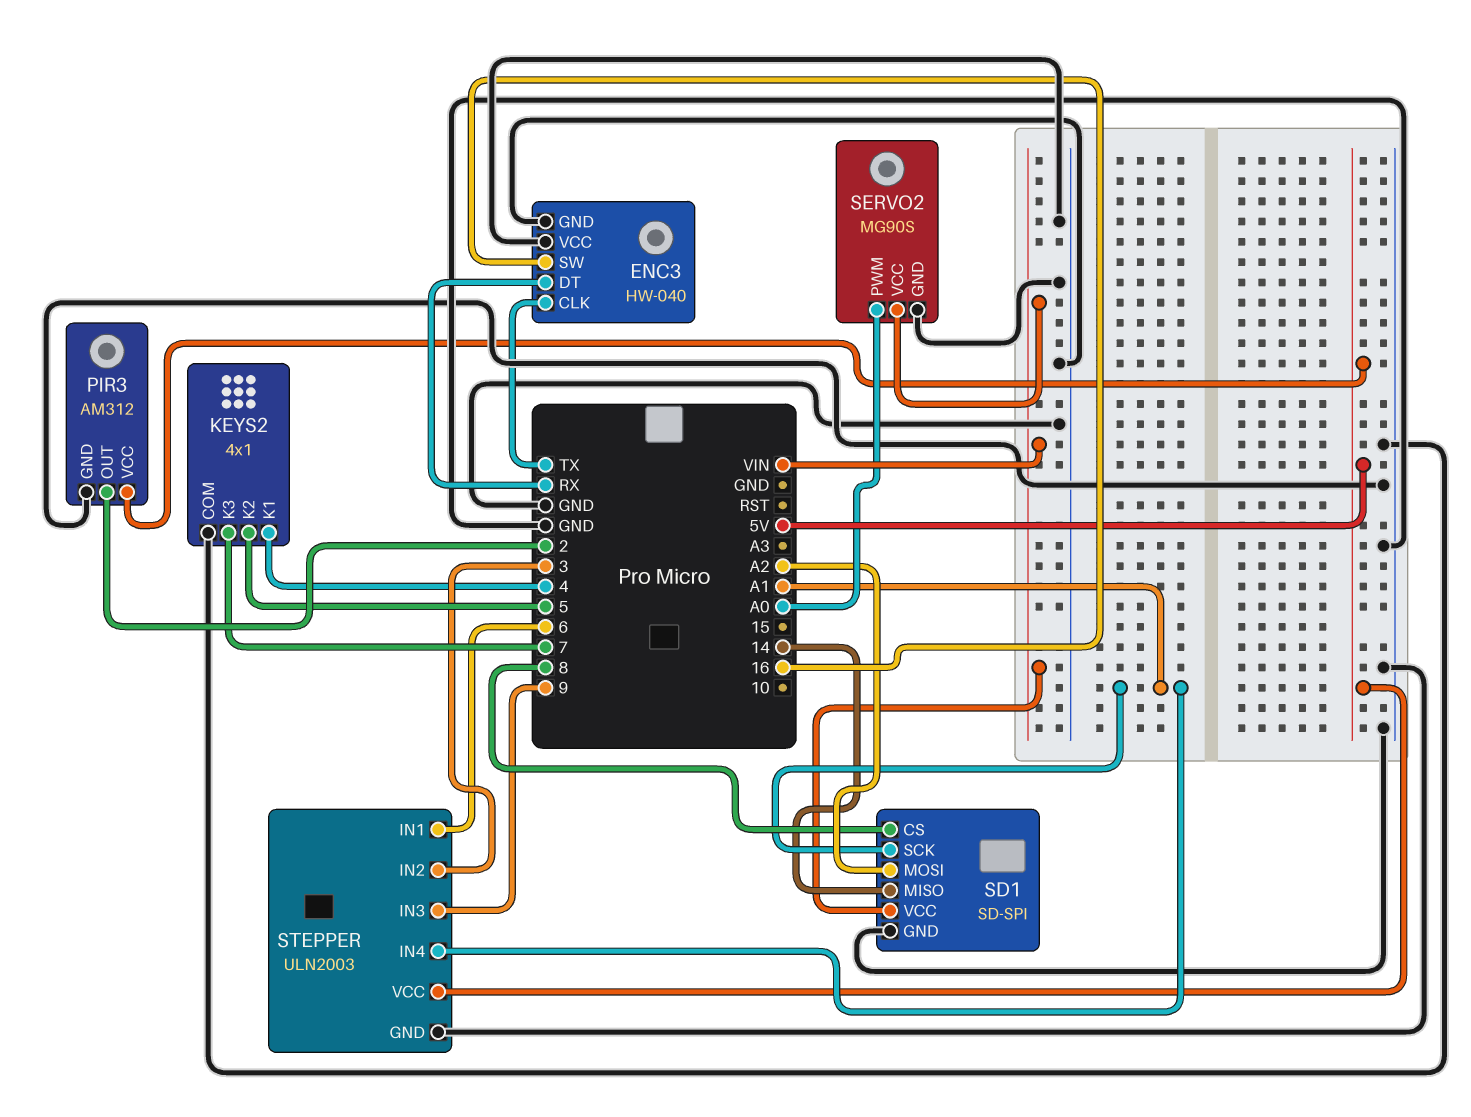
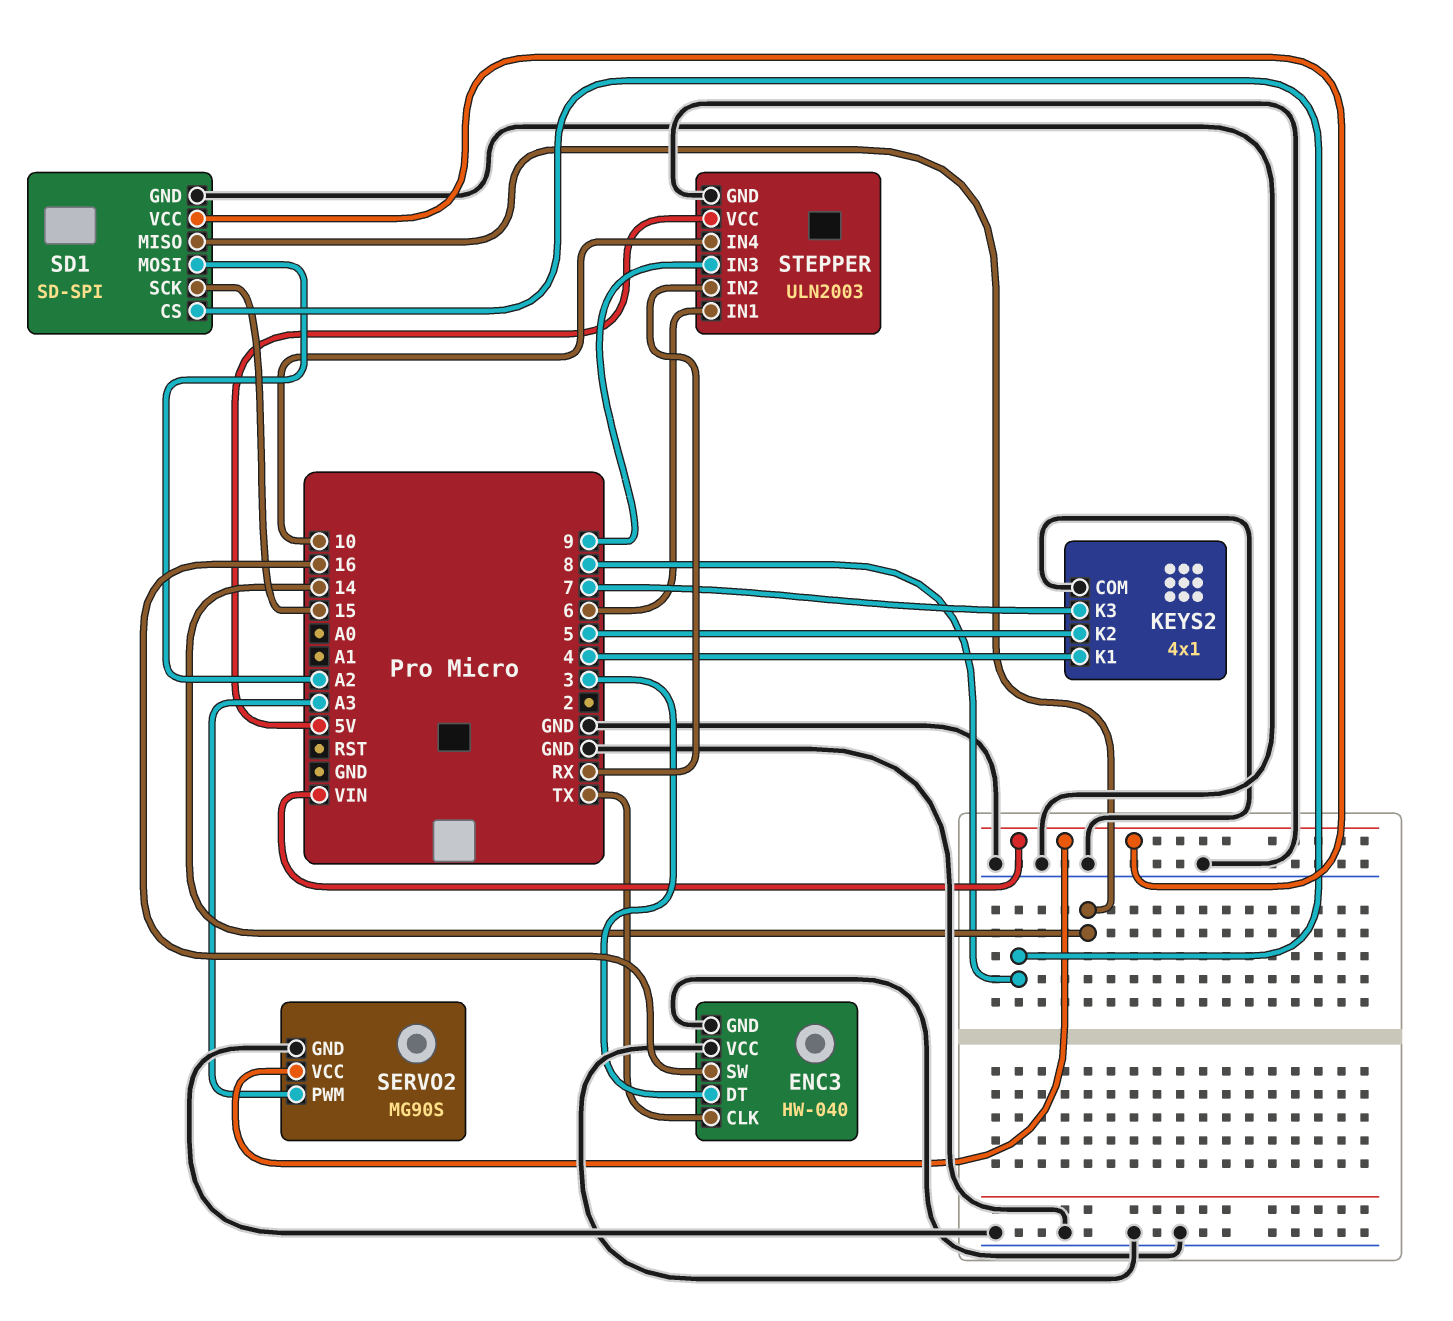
ENC3 pin DT: RX -> 3
PIR3: AM312 -> none
PIR3 pin GND: GND -> none
PIR3 pin OUT: 2 -> none
PIR3 pin VCC: 5V -> none
SD1 pin SCK: A1 -> 15
SERVO2 pin PWM: A0 -> A3
STEPPER pin IN2: 3 -> RX
STEPPER pin IN4: A1 -> 10

